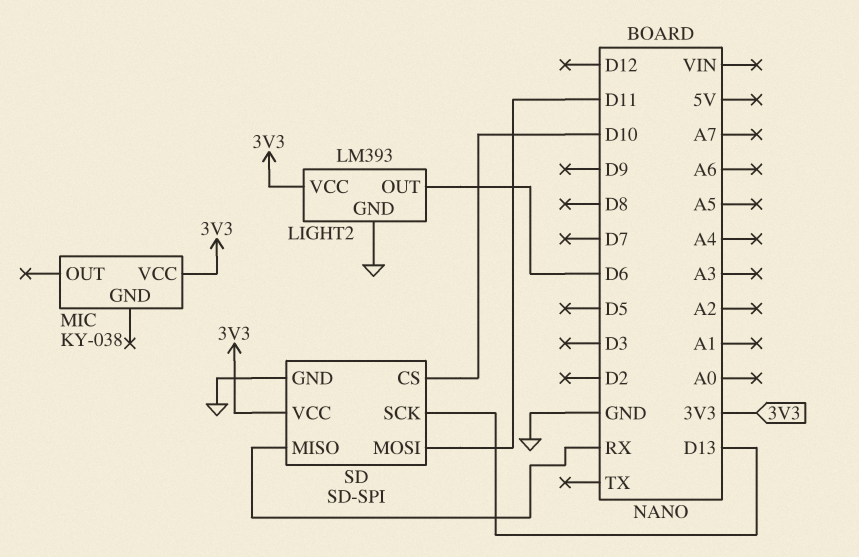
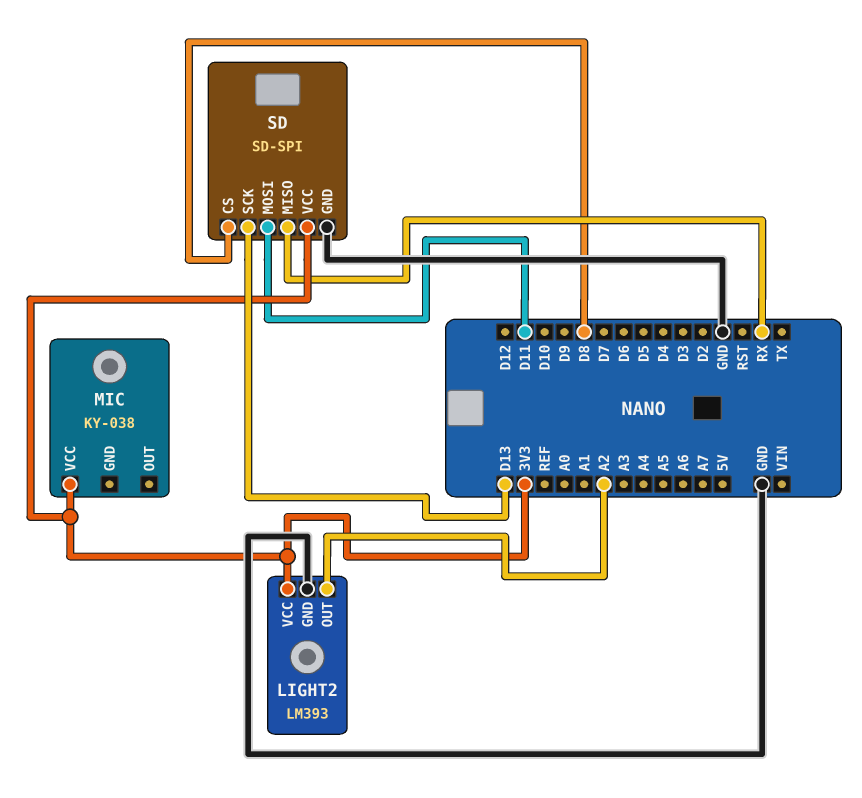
LIGHT2 pin OUT: D6 -> A2
SD pin CS: D10 -> D8

